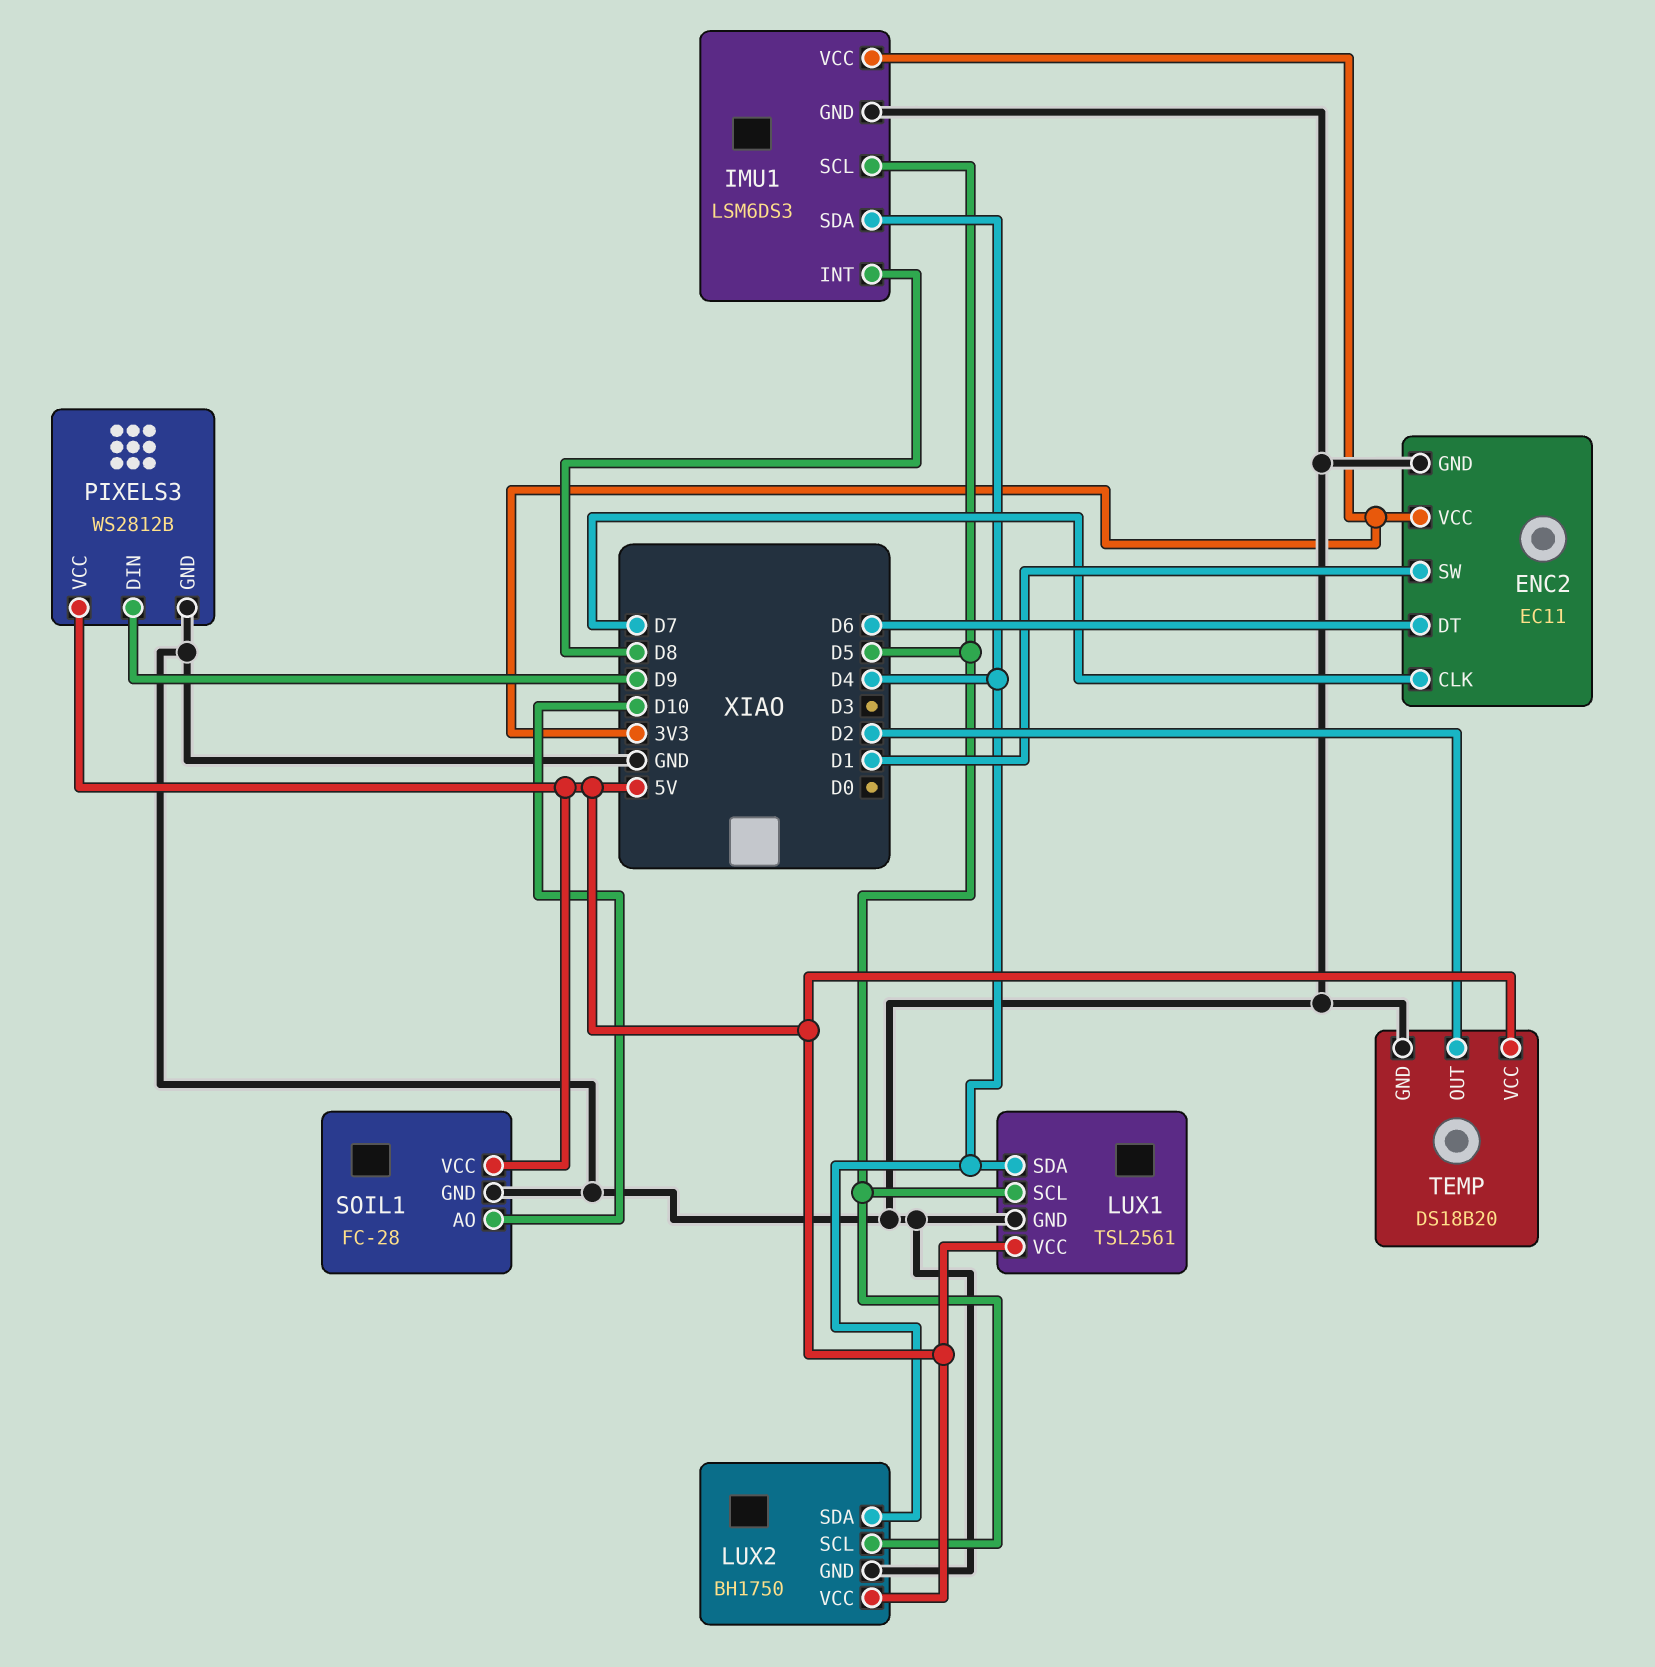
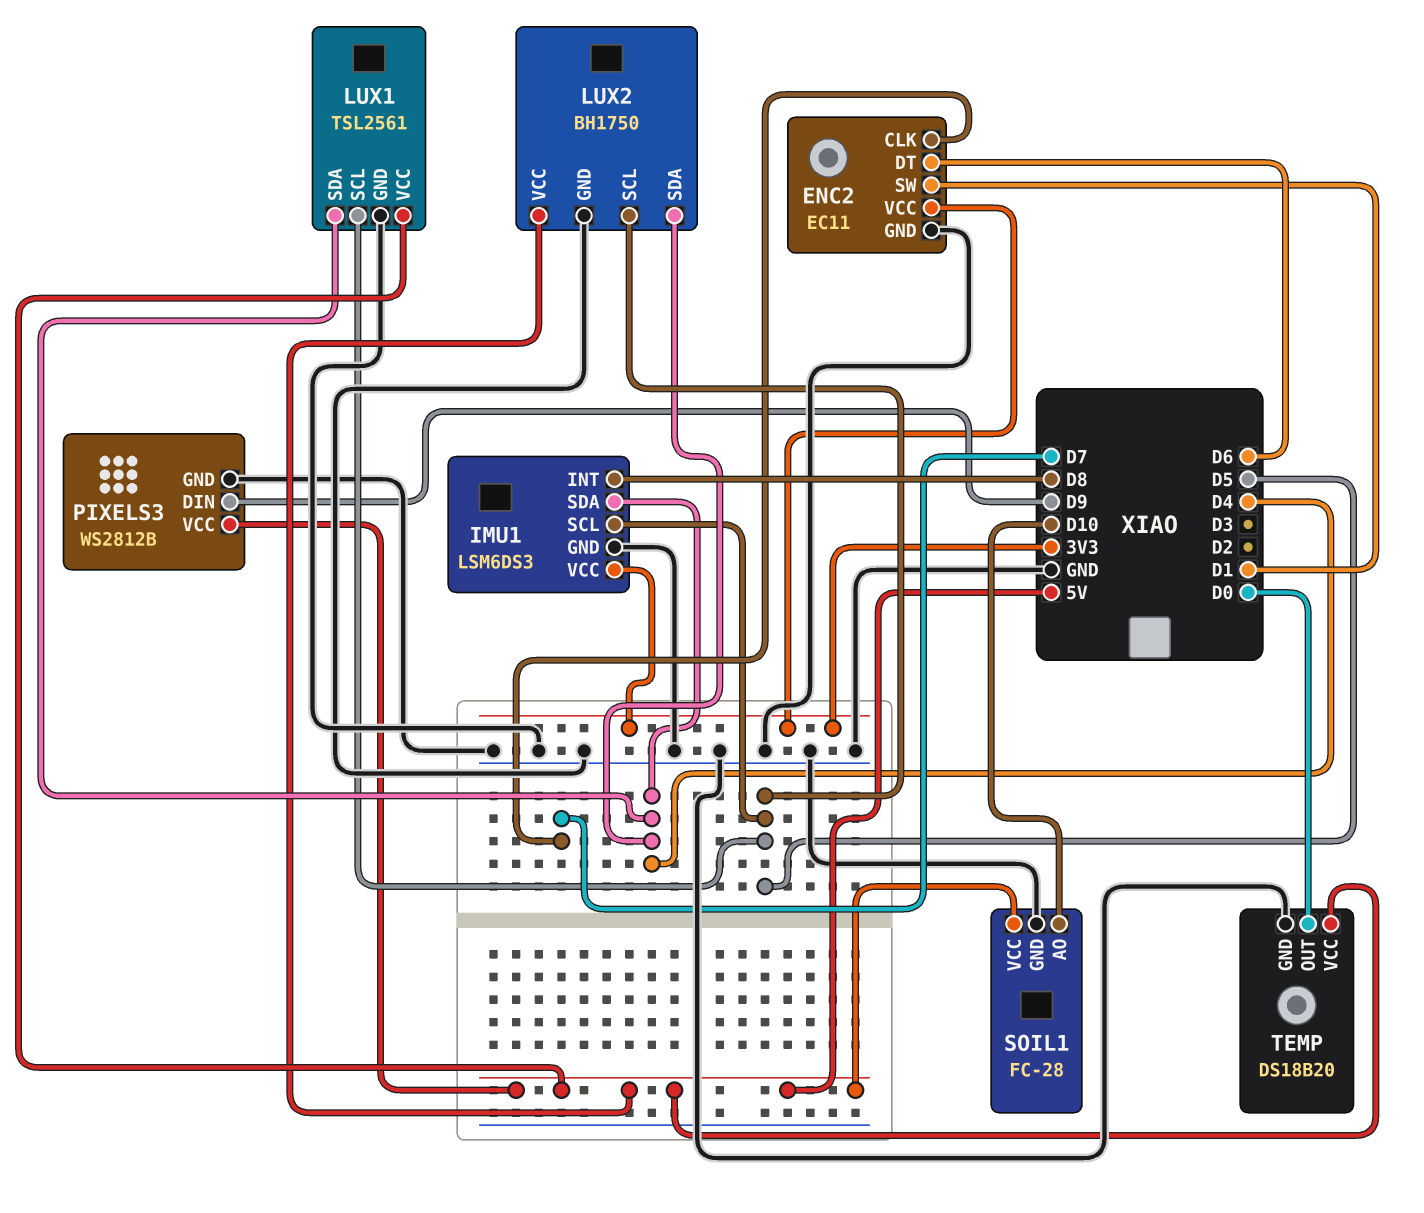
TEMP pin OUT: D2 -> D0

